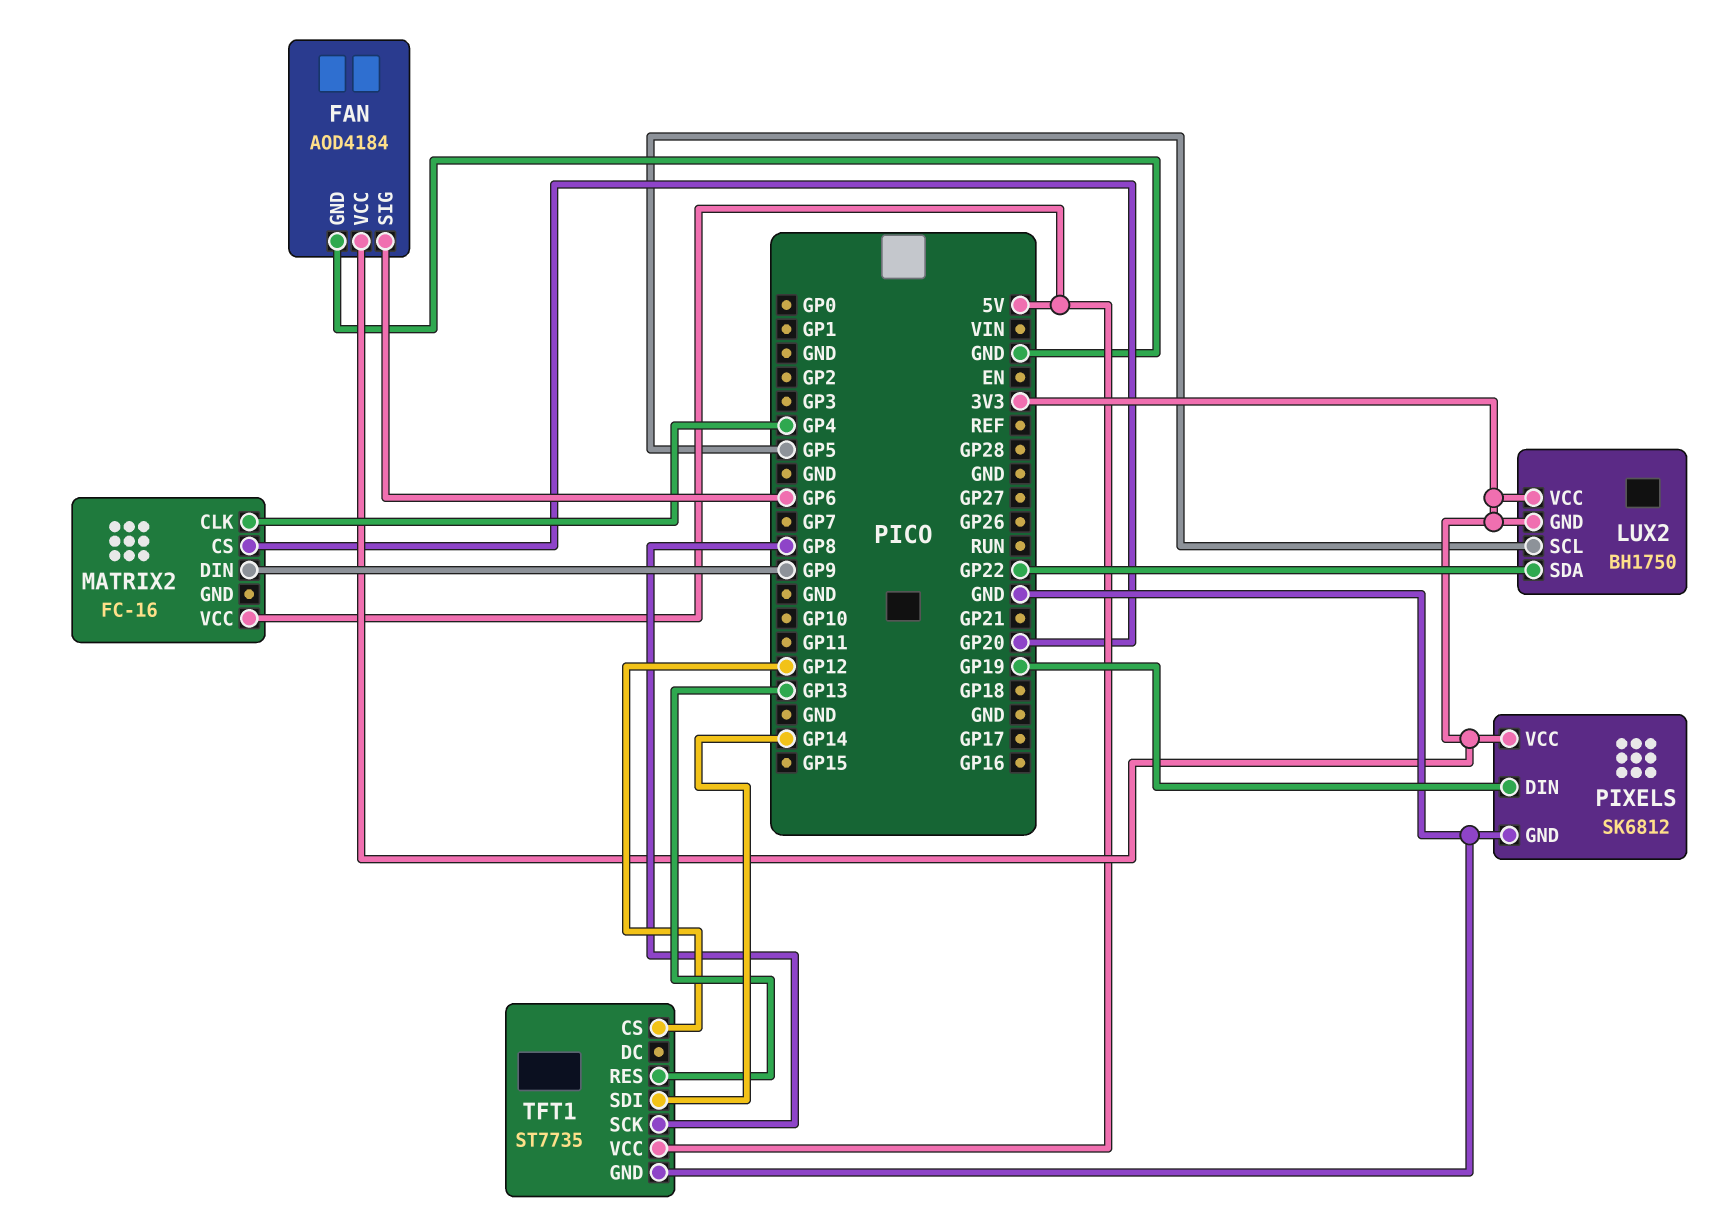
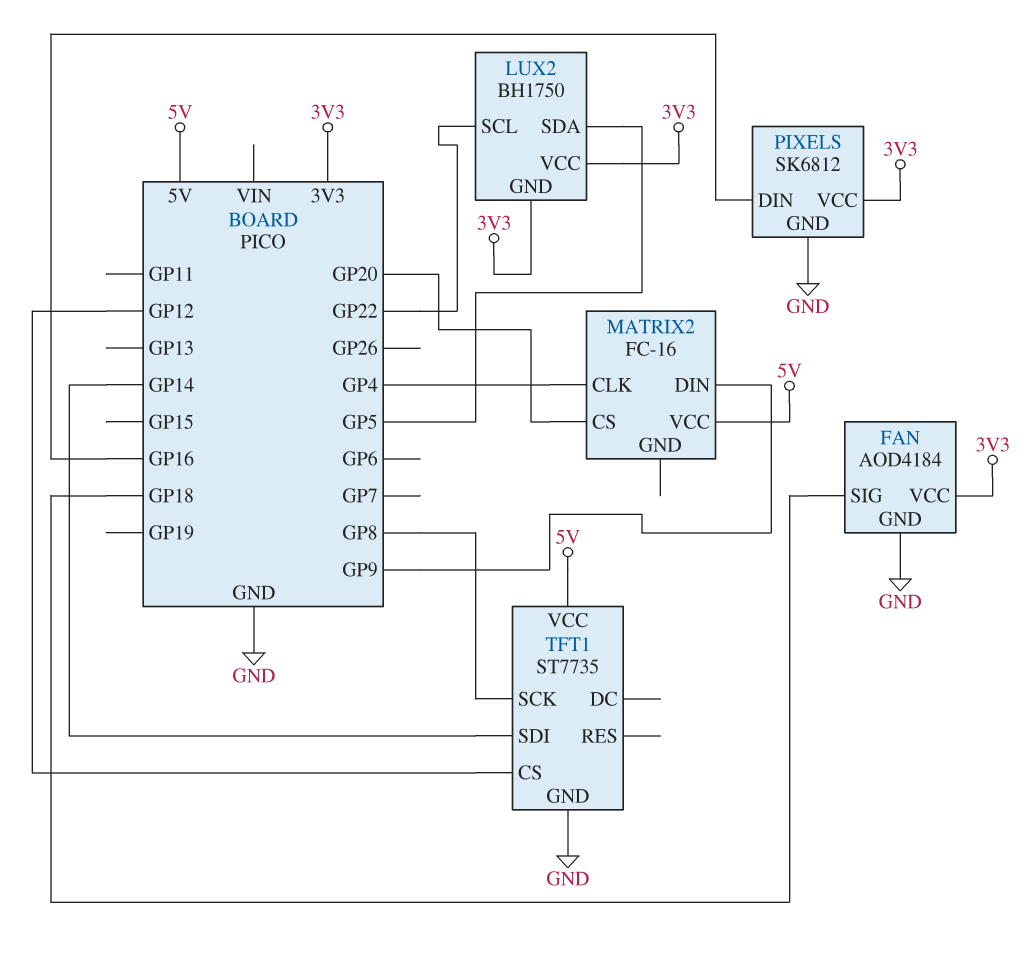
FAN pin SIG: GP6 -> GP18
LUX2 pin SCL: GP5 -> GP22
LUX2 pin SDA: GP22 -> GP5
PIXELS pin DIN: GP19 -> GP16
TFT1 pin RES: GP13 -> none

